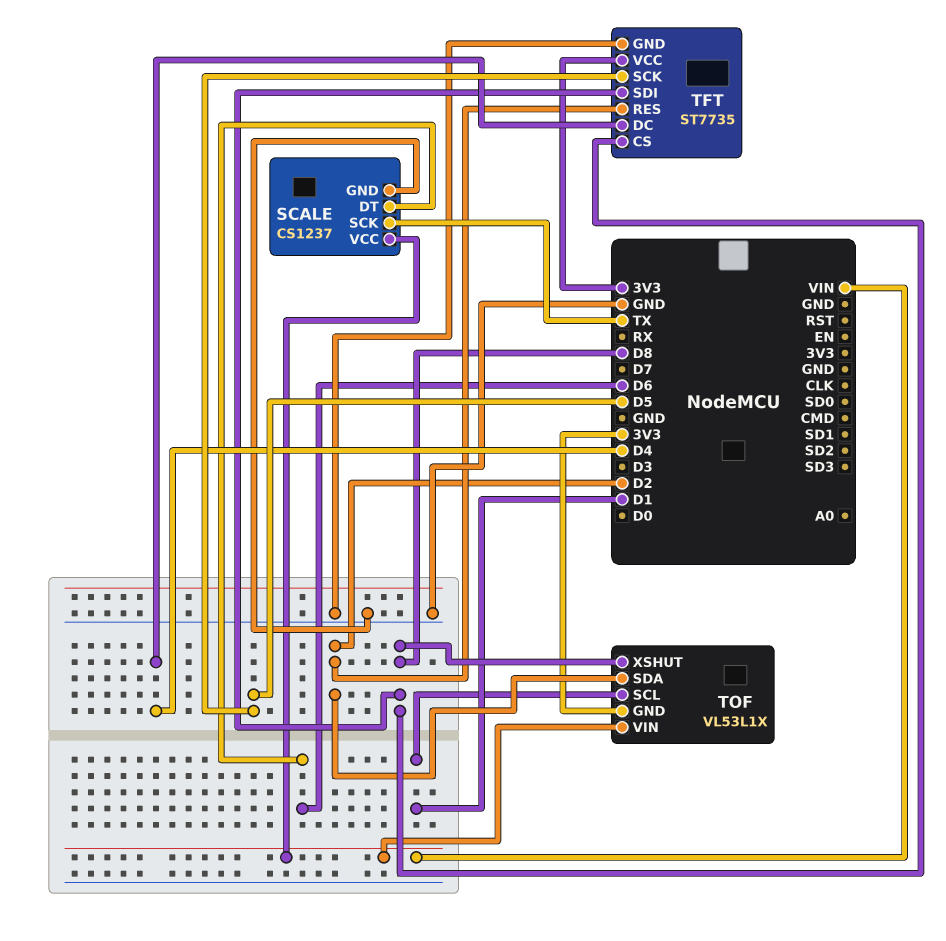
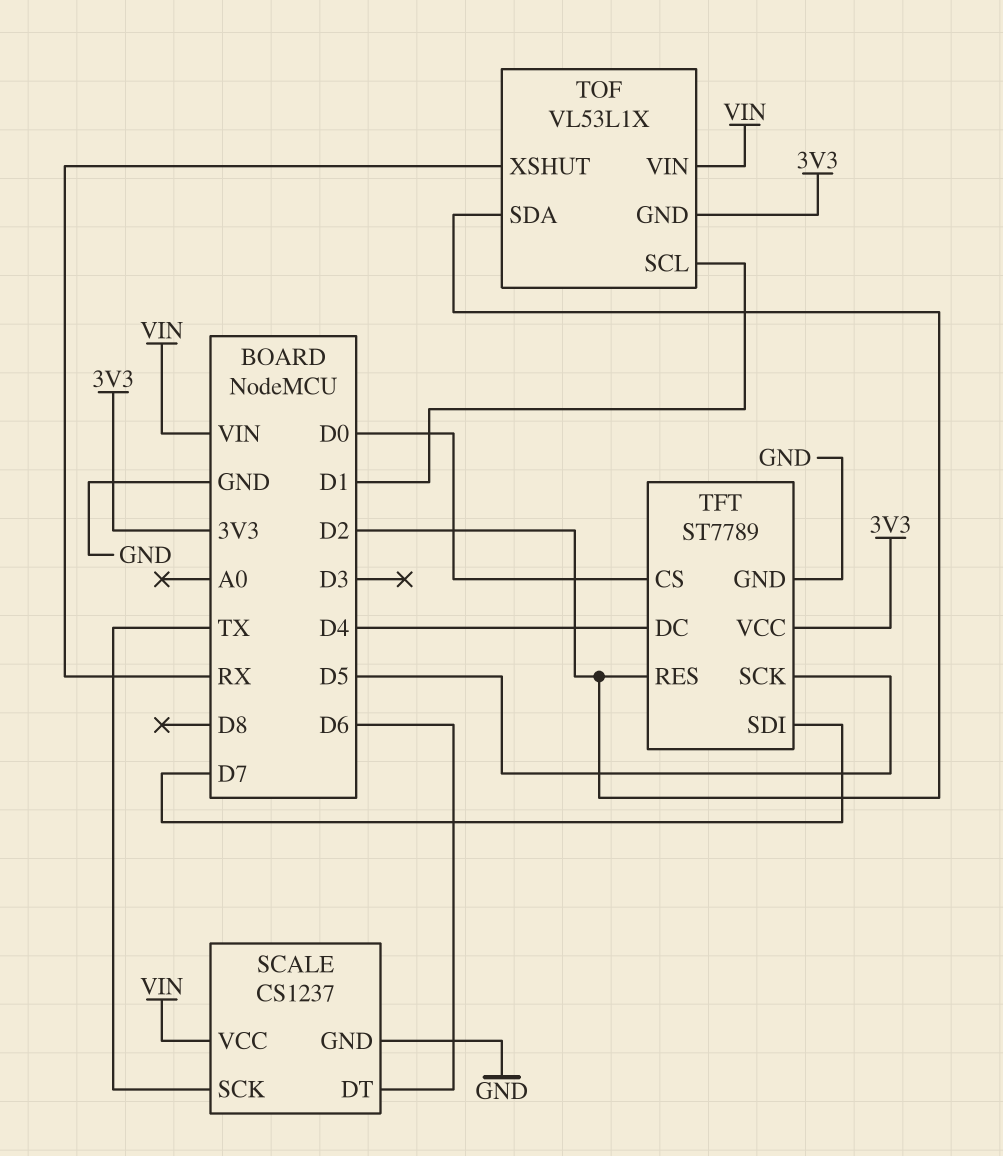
TFT: ST7735 -> ST7789
TFT pin CS: D8 -> D0
TFT pin SDI: D8 -> D7
TOF pin XSHUT: D8 -> RX

